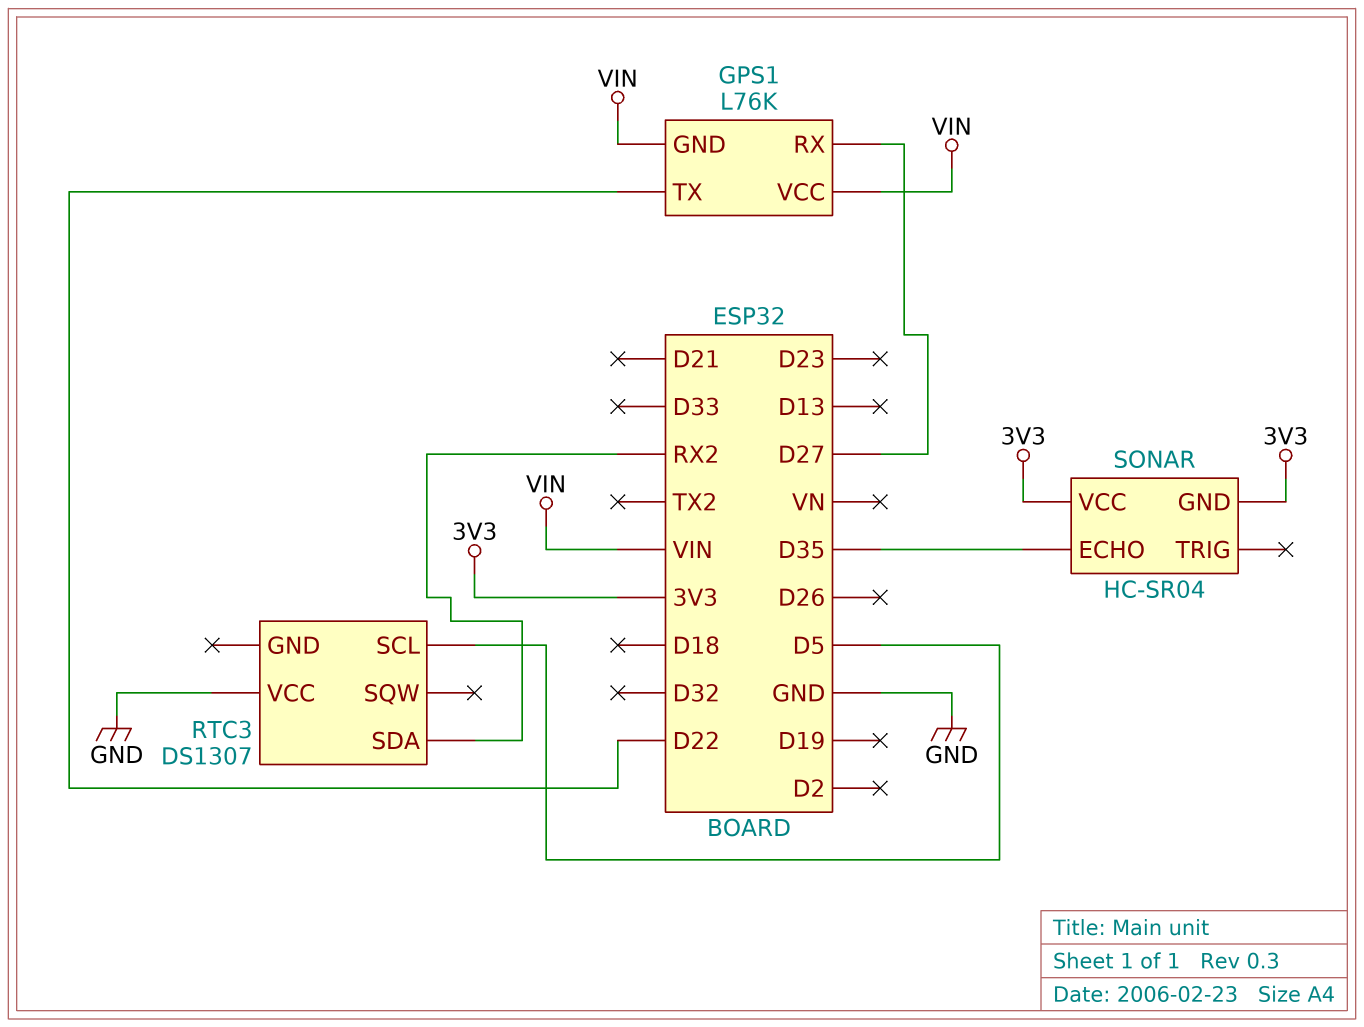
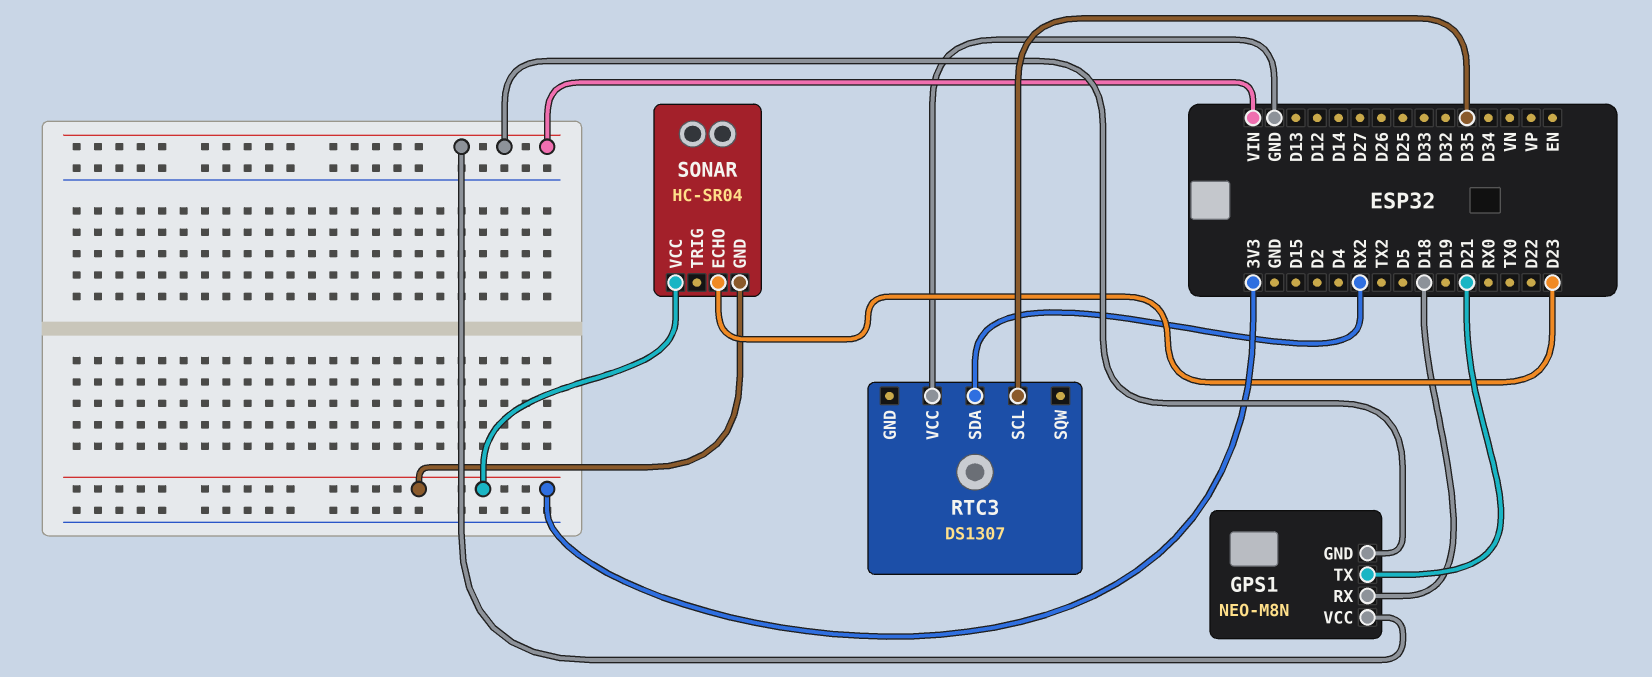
GPS1: L76K -> NEO-M8N
GPS1 pin RX: D27 -> D18
GPS1 pin TX: D22 -> D21
RTC3 pin SCL: D5 -> D35
SONAR pin ECHO: D35 -> D23

